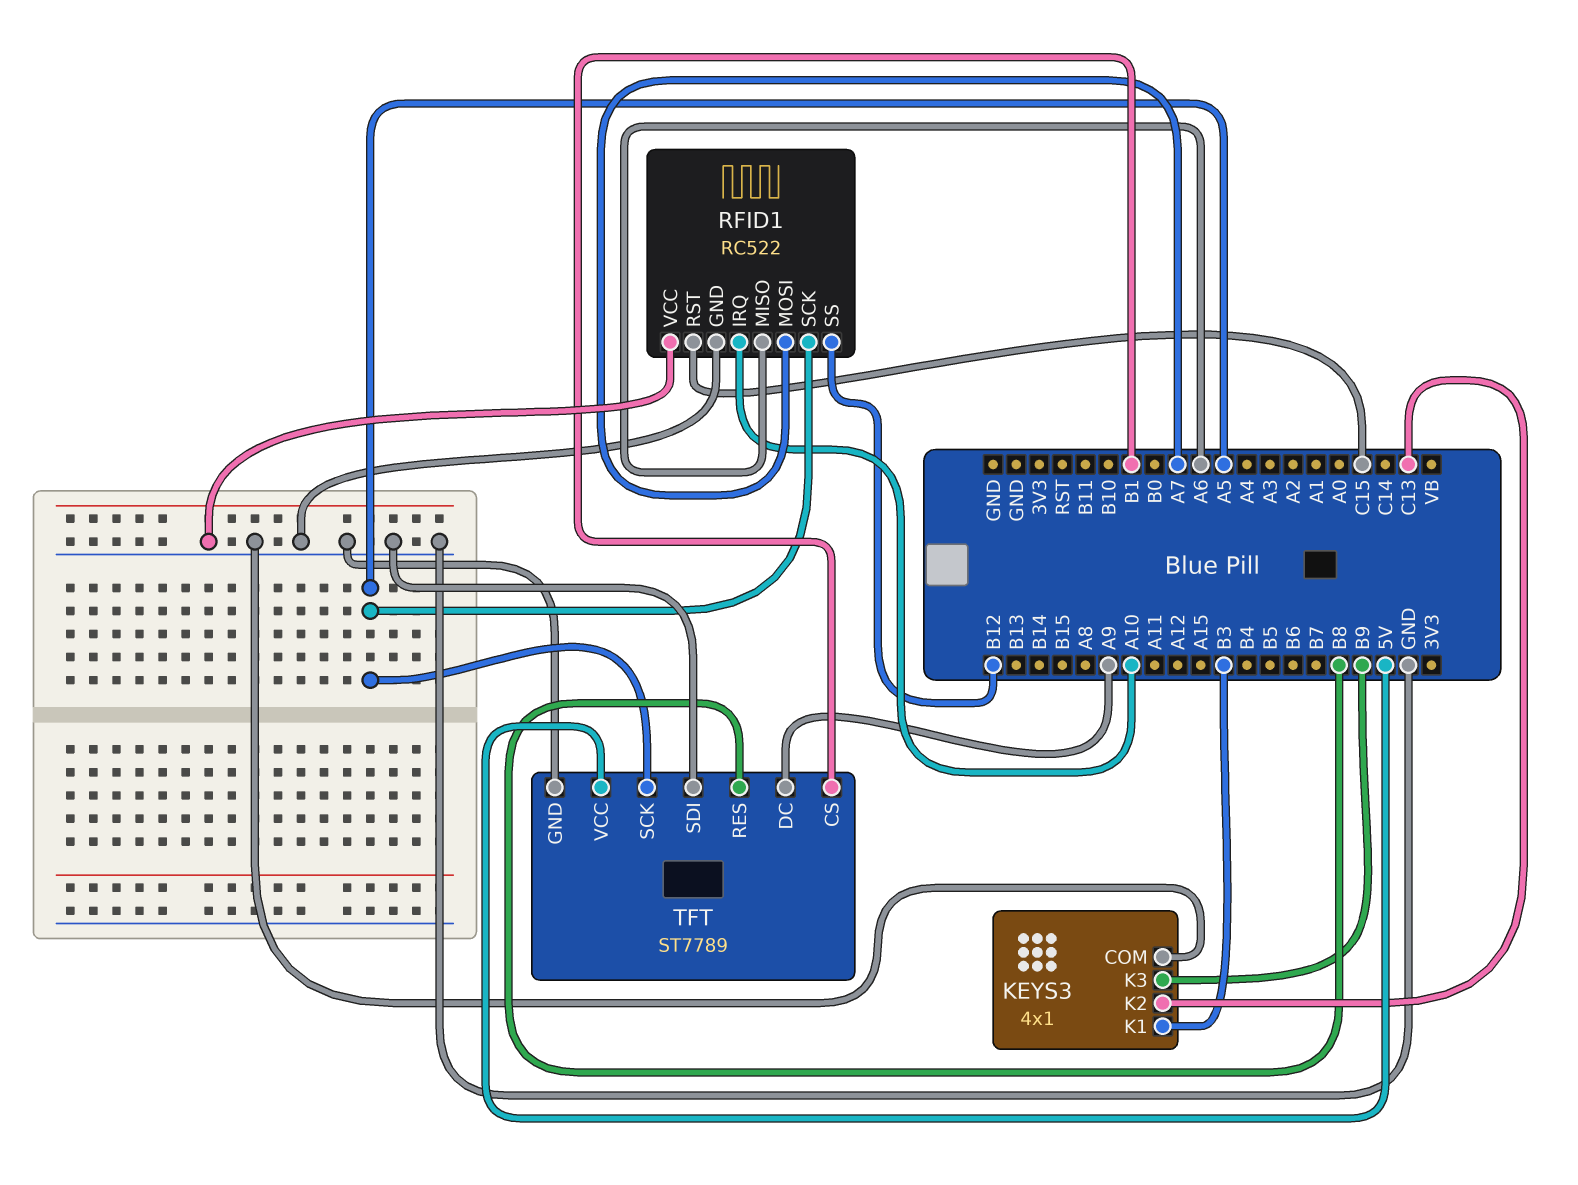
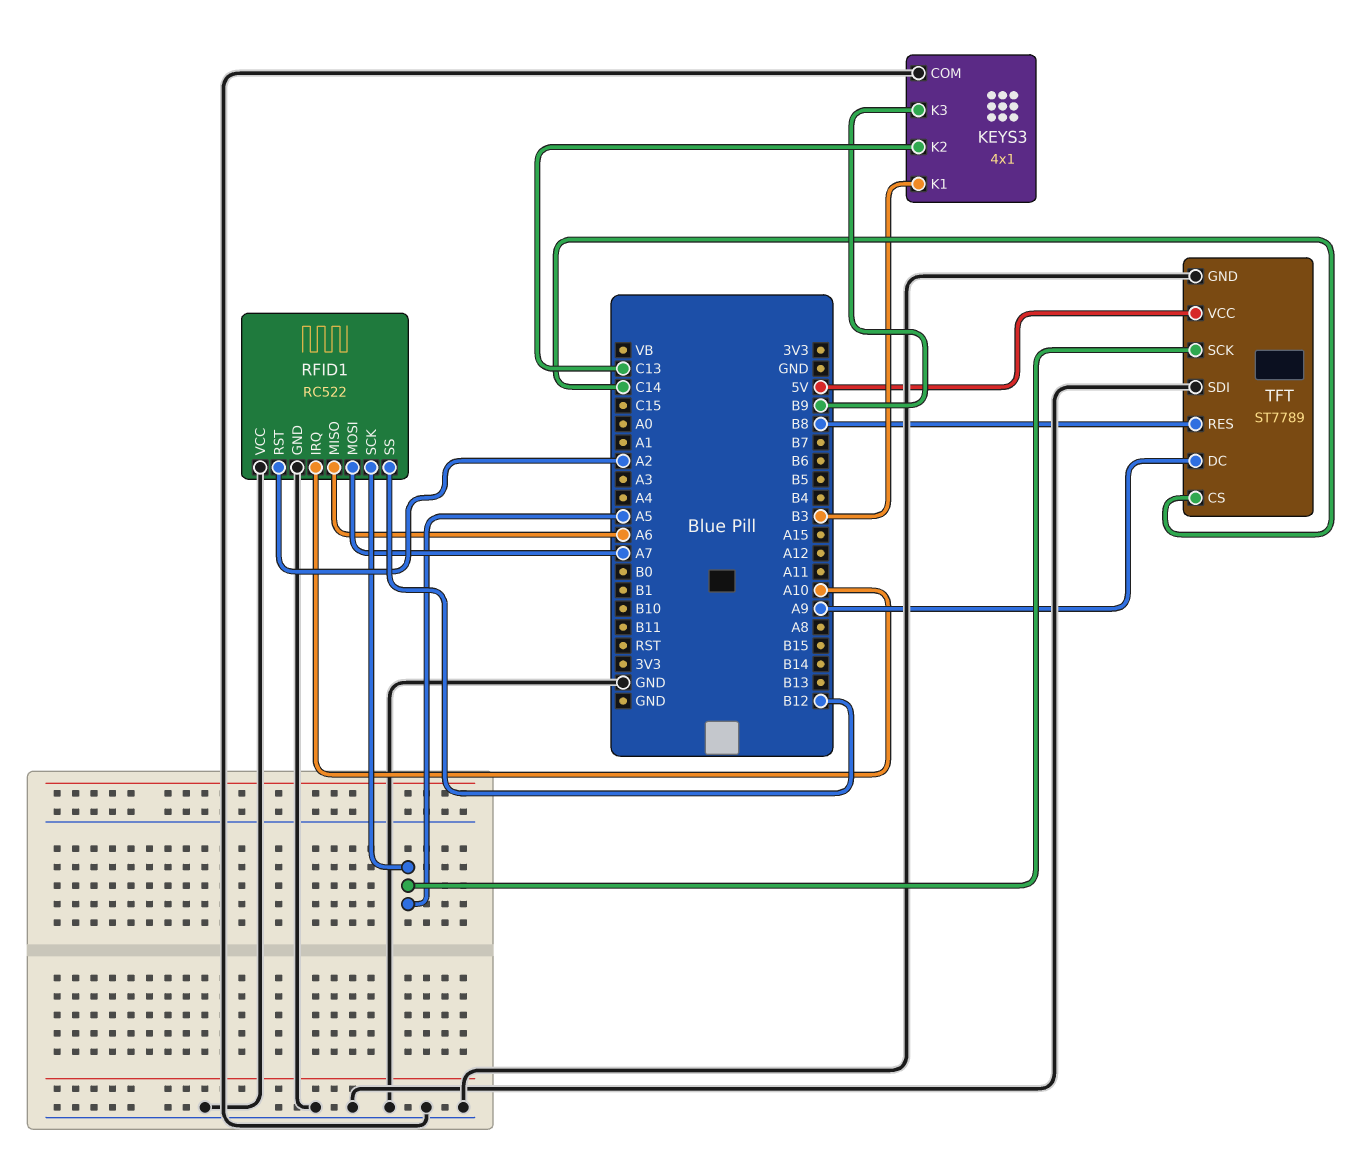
RFID1 pin RST: C15 -> A2
TFT pin CS: B1 -> C14

